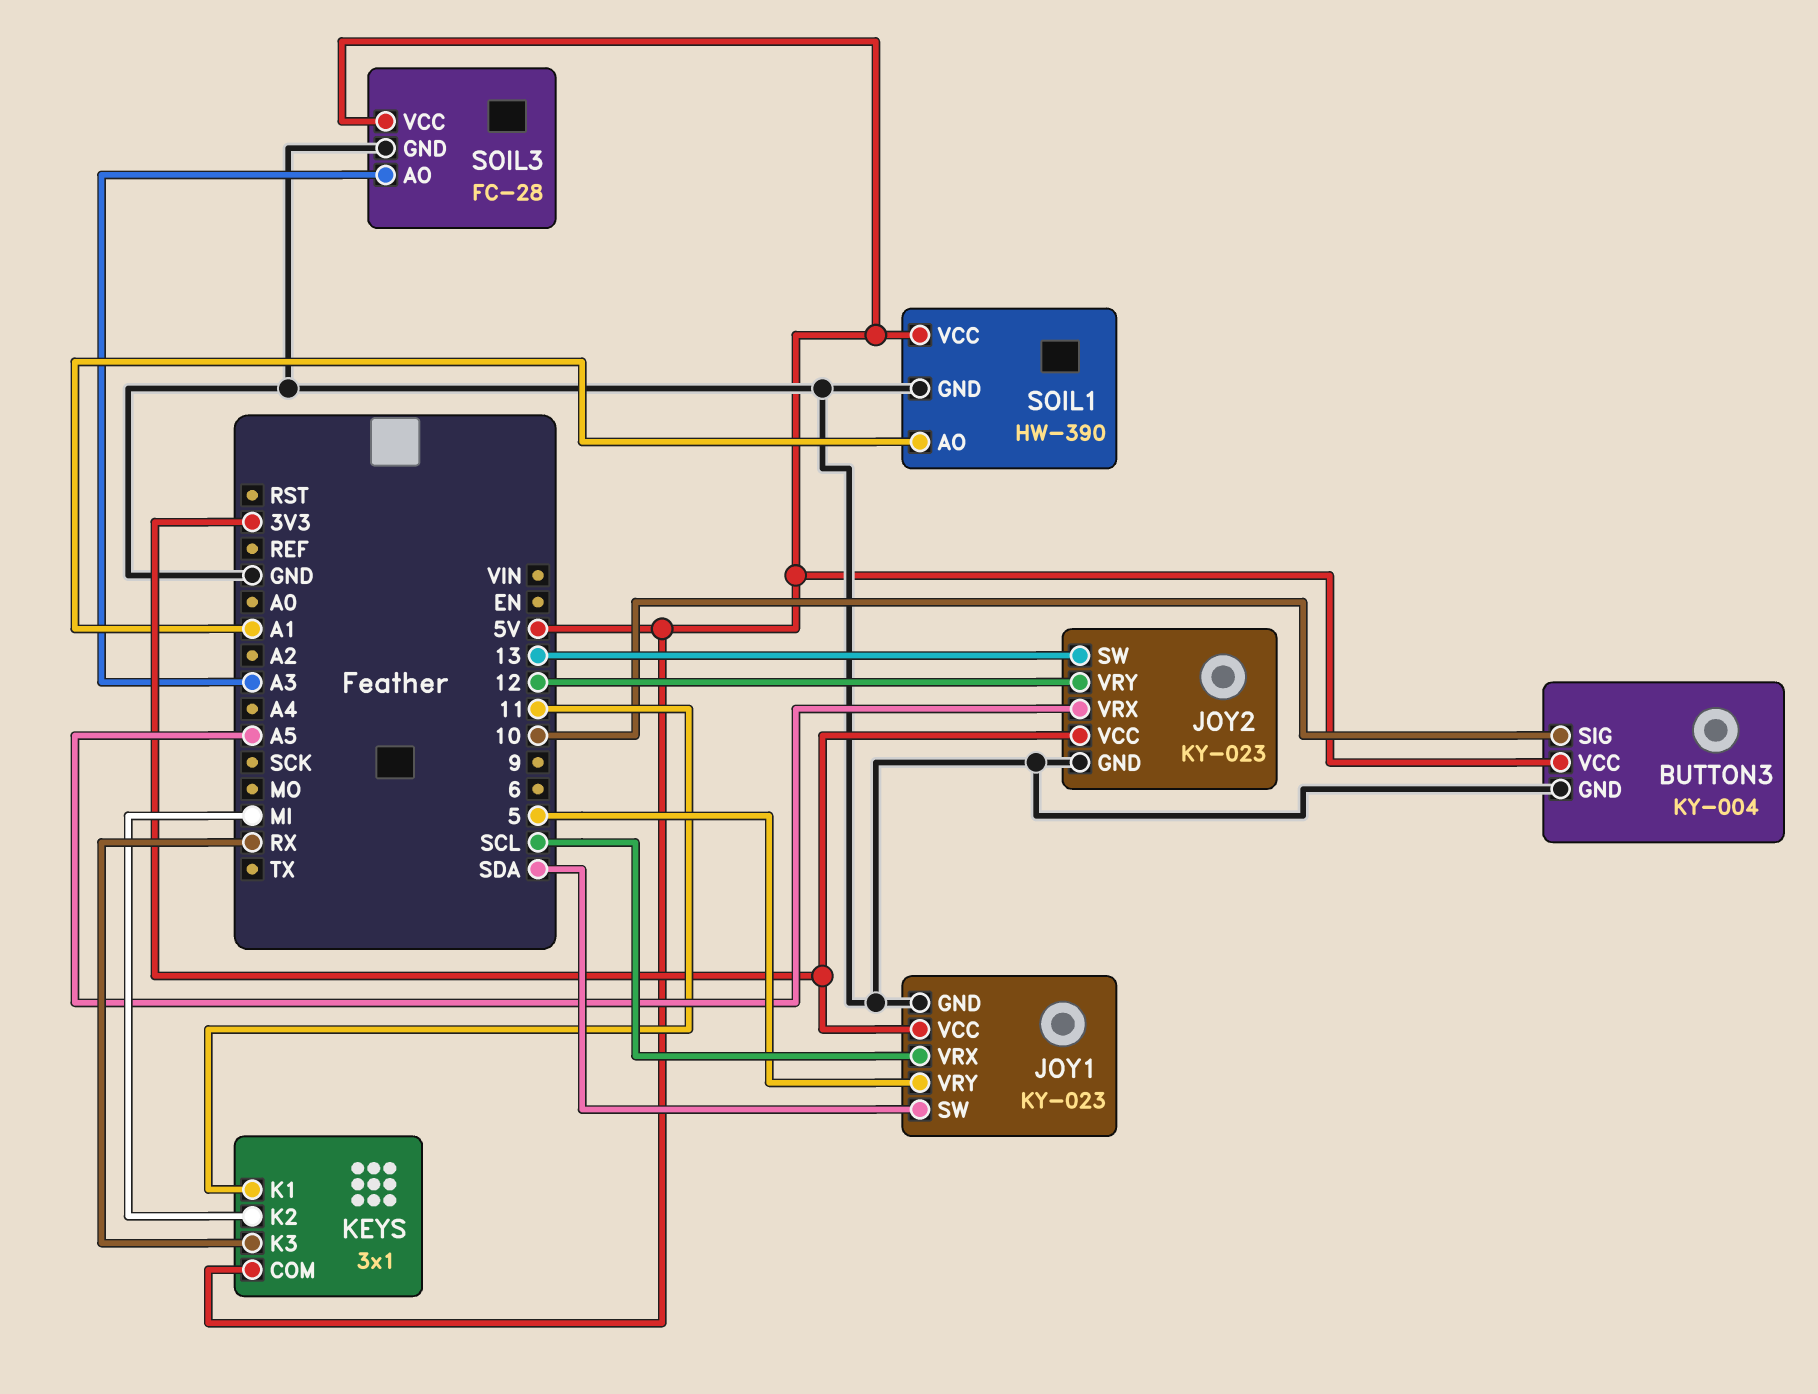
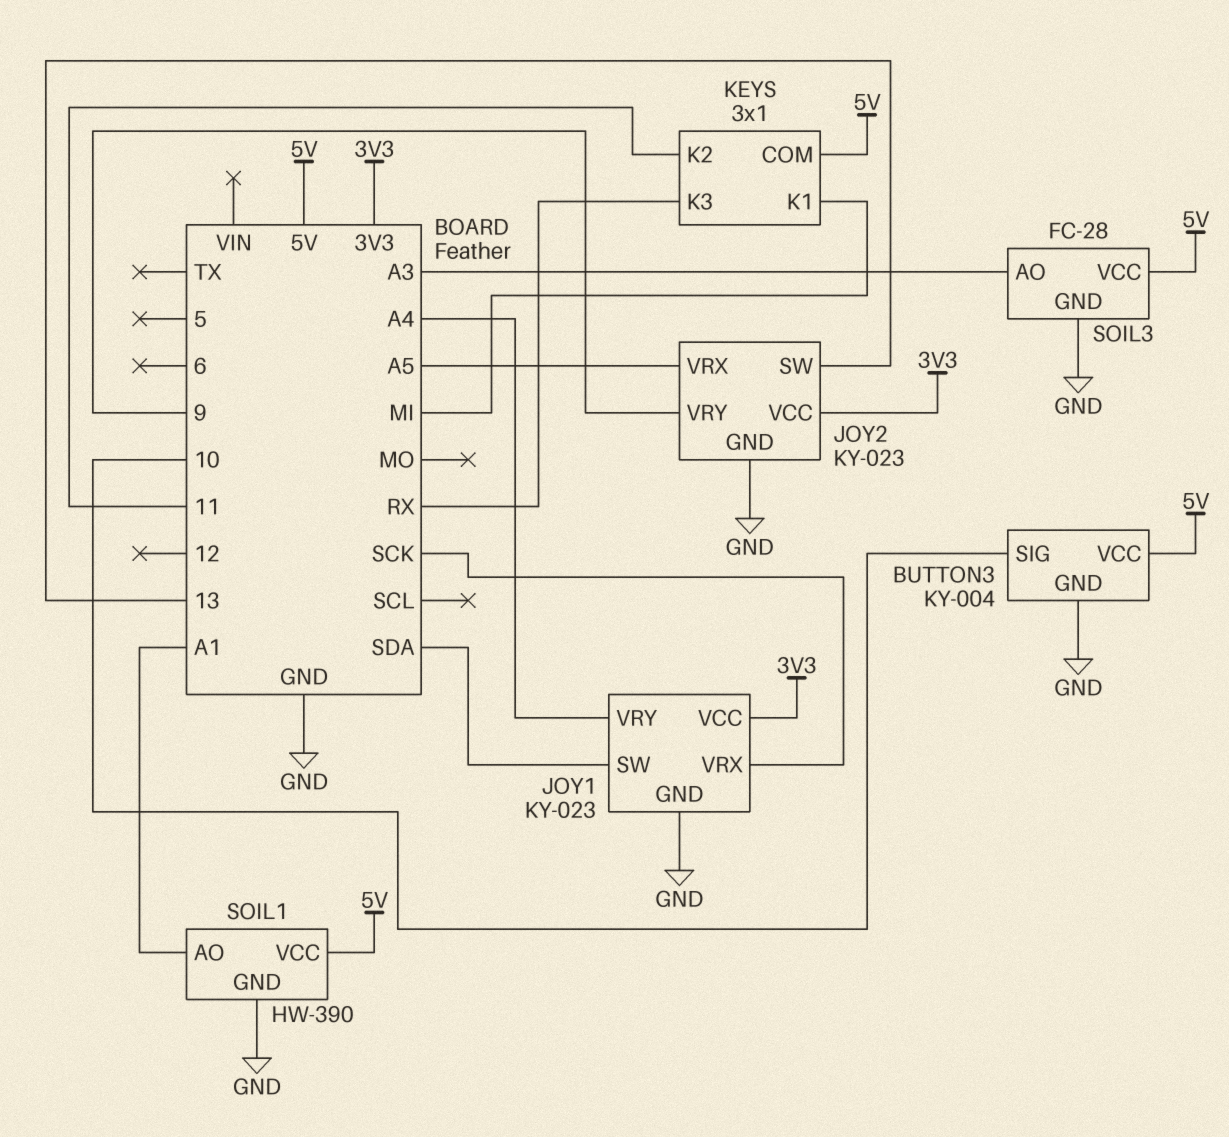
JOY1 pin VRX: SCL -> SCK
JOY1 pin VRY: 5 -> A4
JOY2 pin VRY: 12 -> 9
KEYS pin K1: 11 -> MI
KEYS pin K2: MI -> 11

